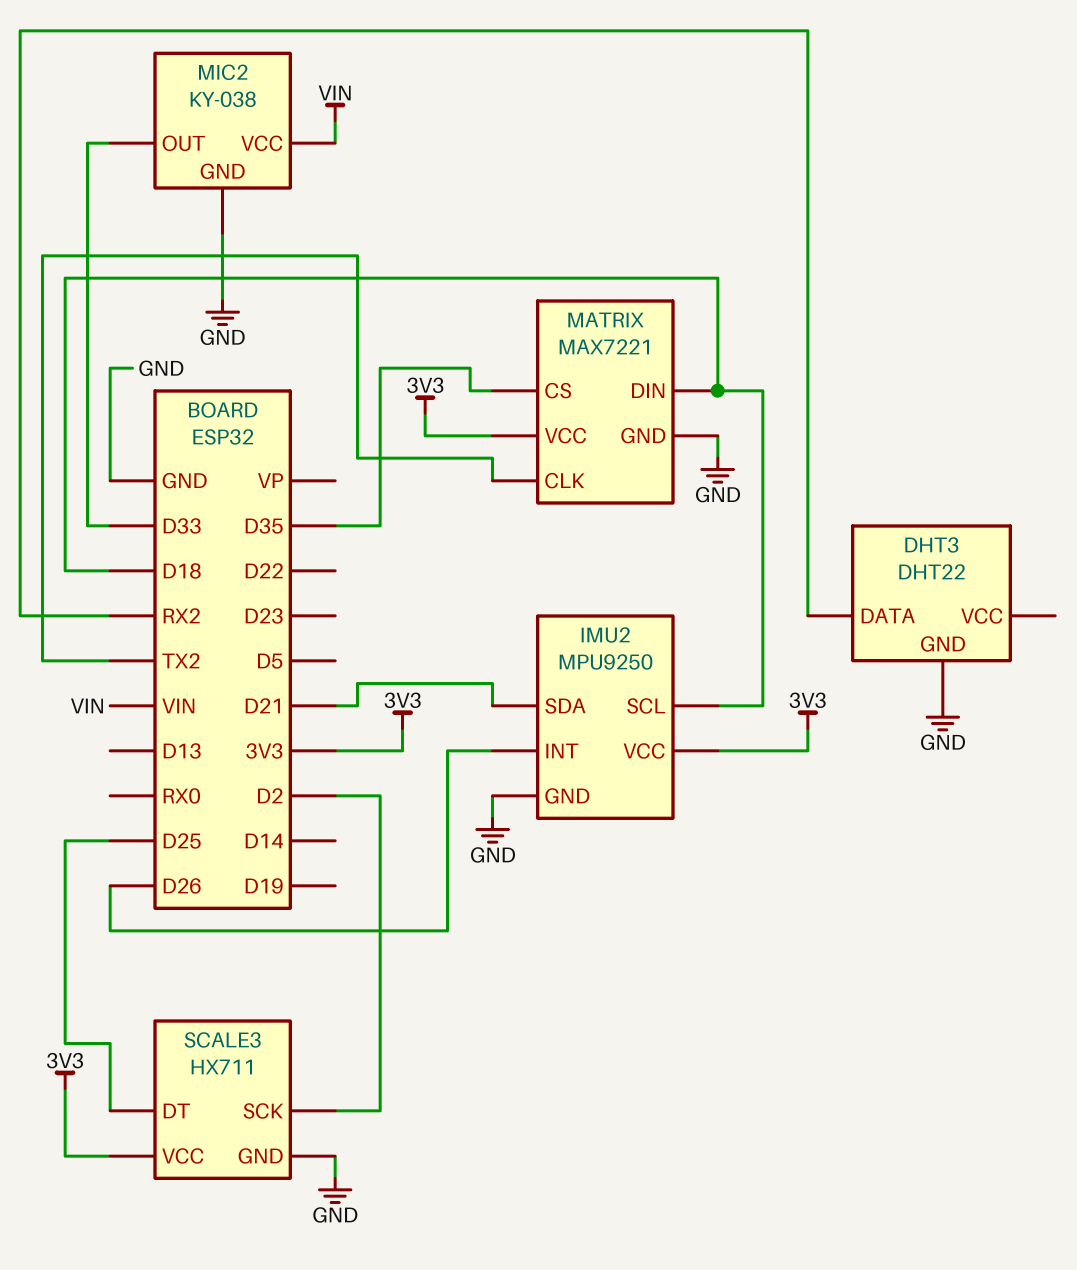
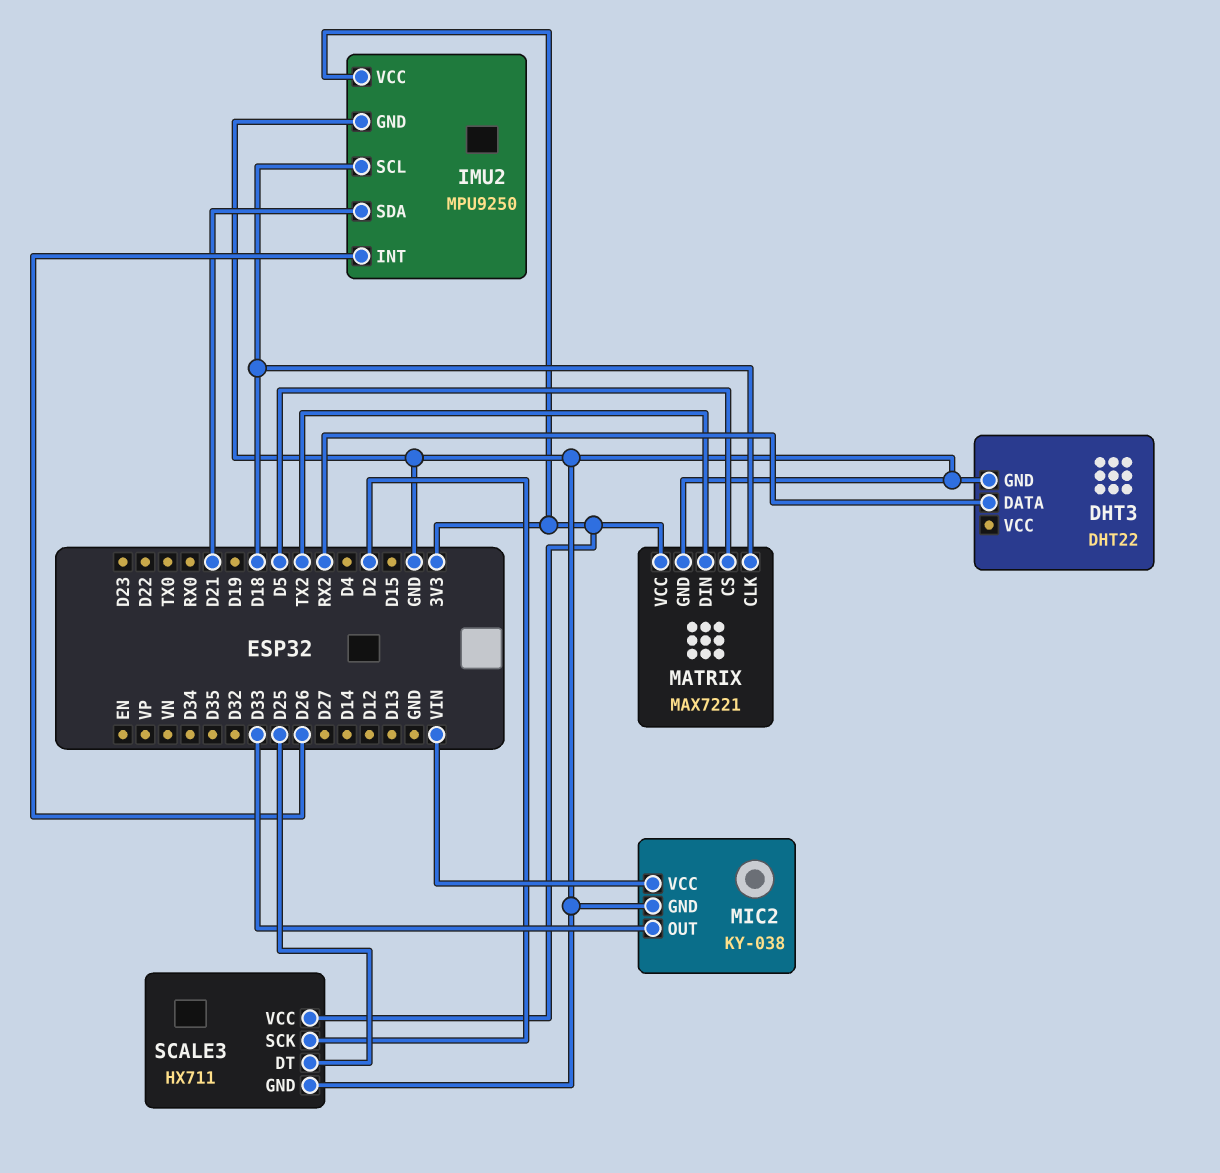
MATRIX pin CLK: TX2 -> D18
MATRIX pin CS: D35 -> D5
MATRIX pin DIN: D18 -> TX2

